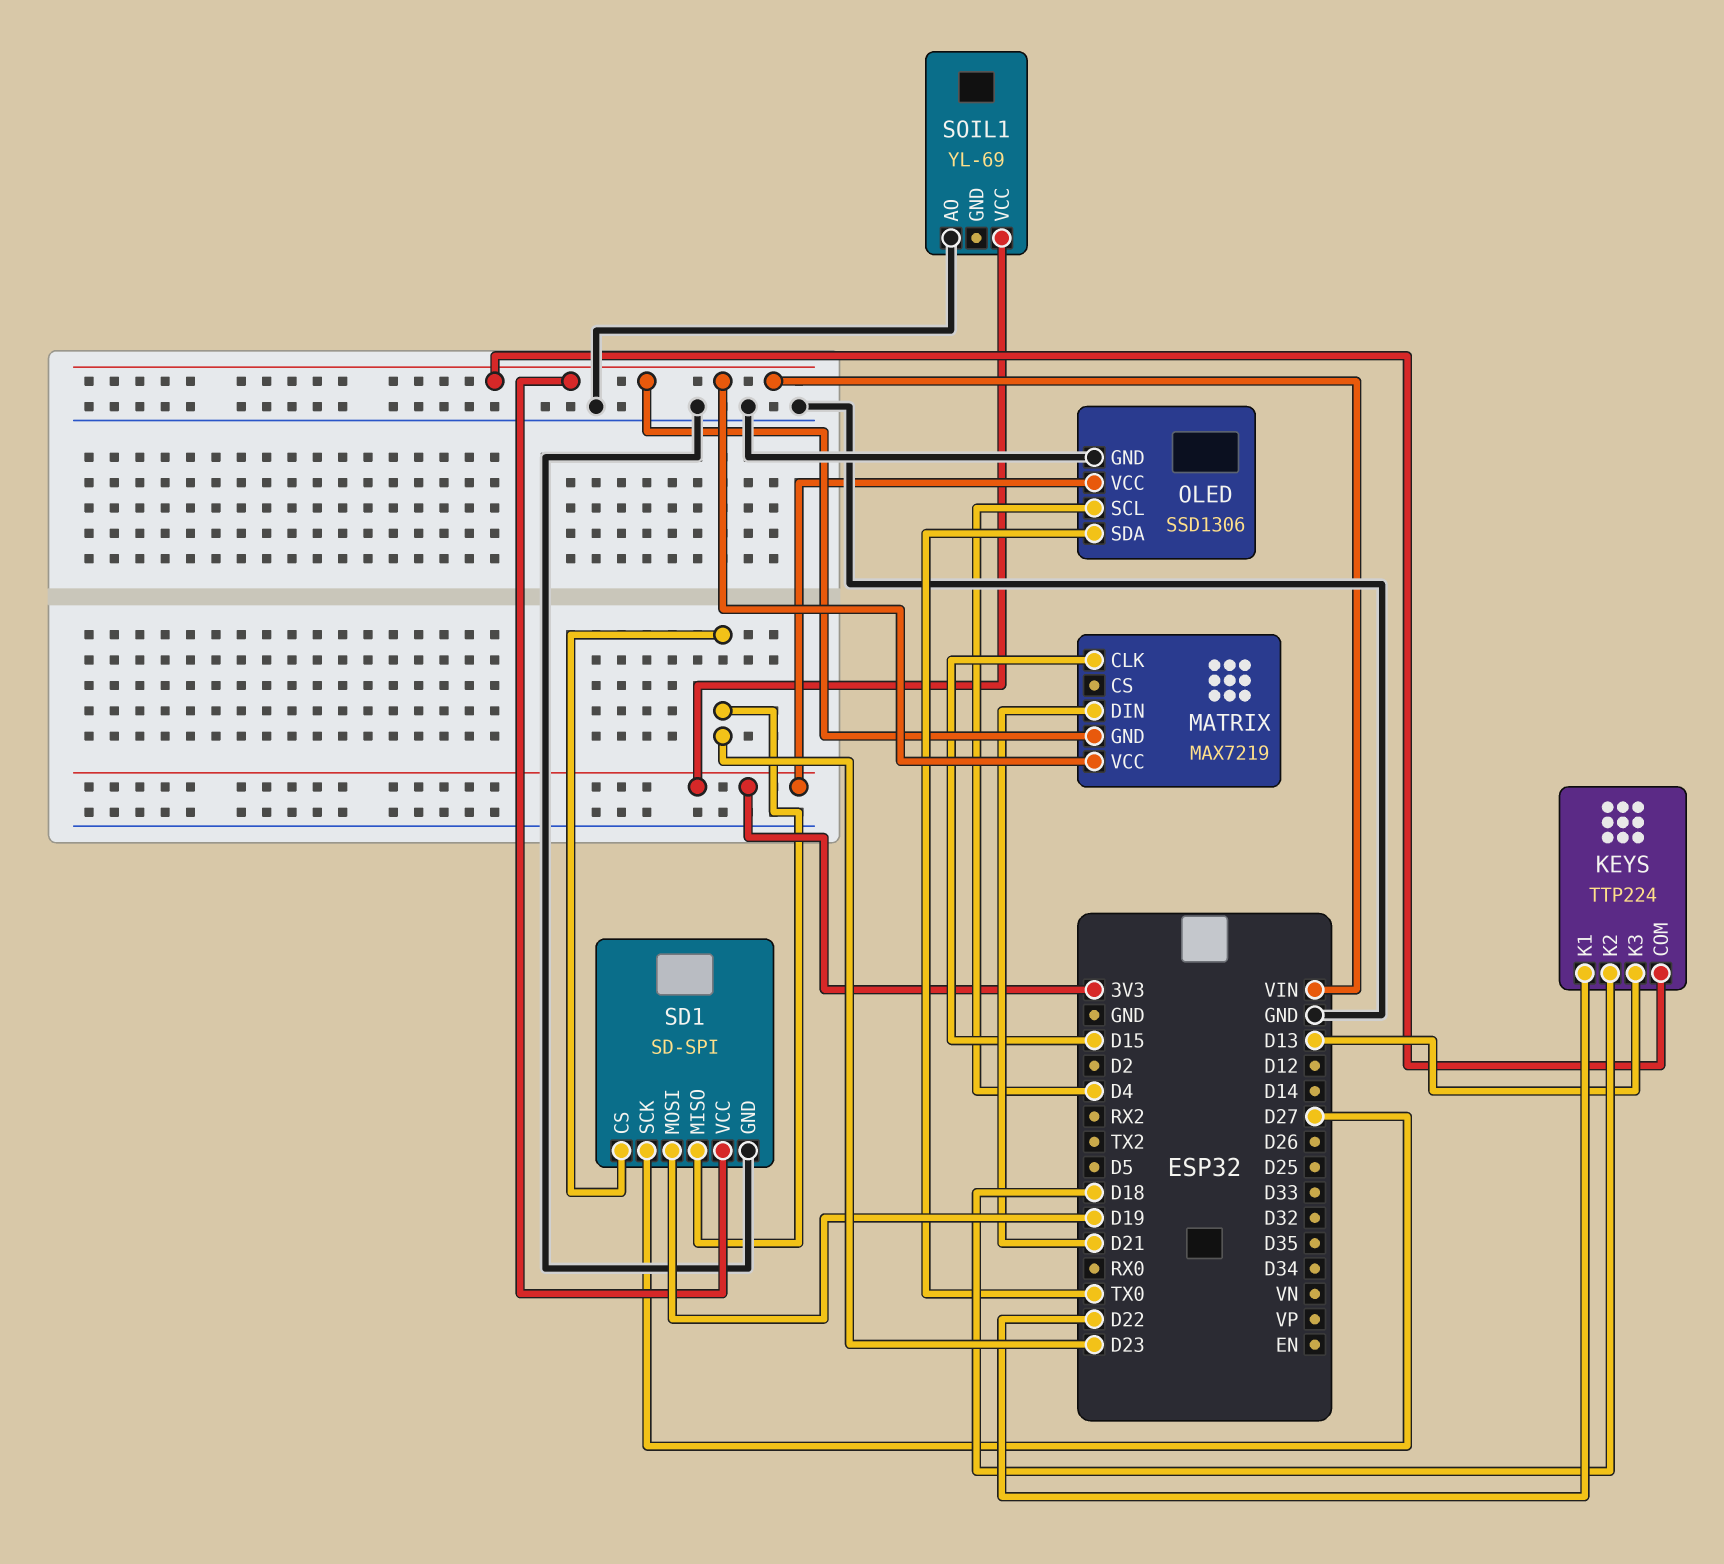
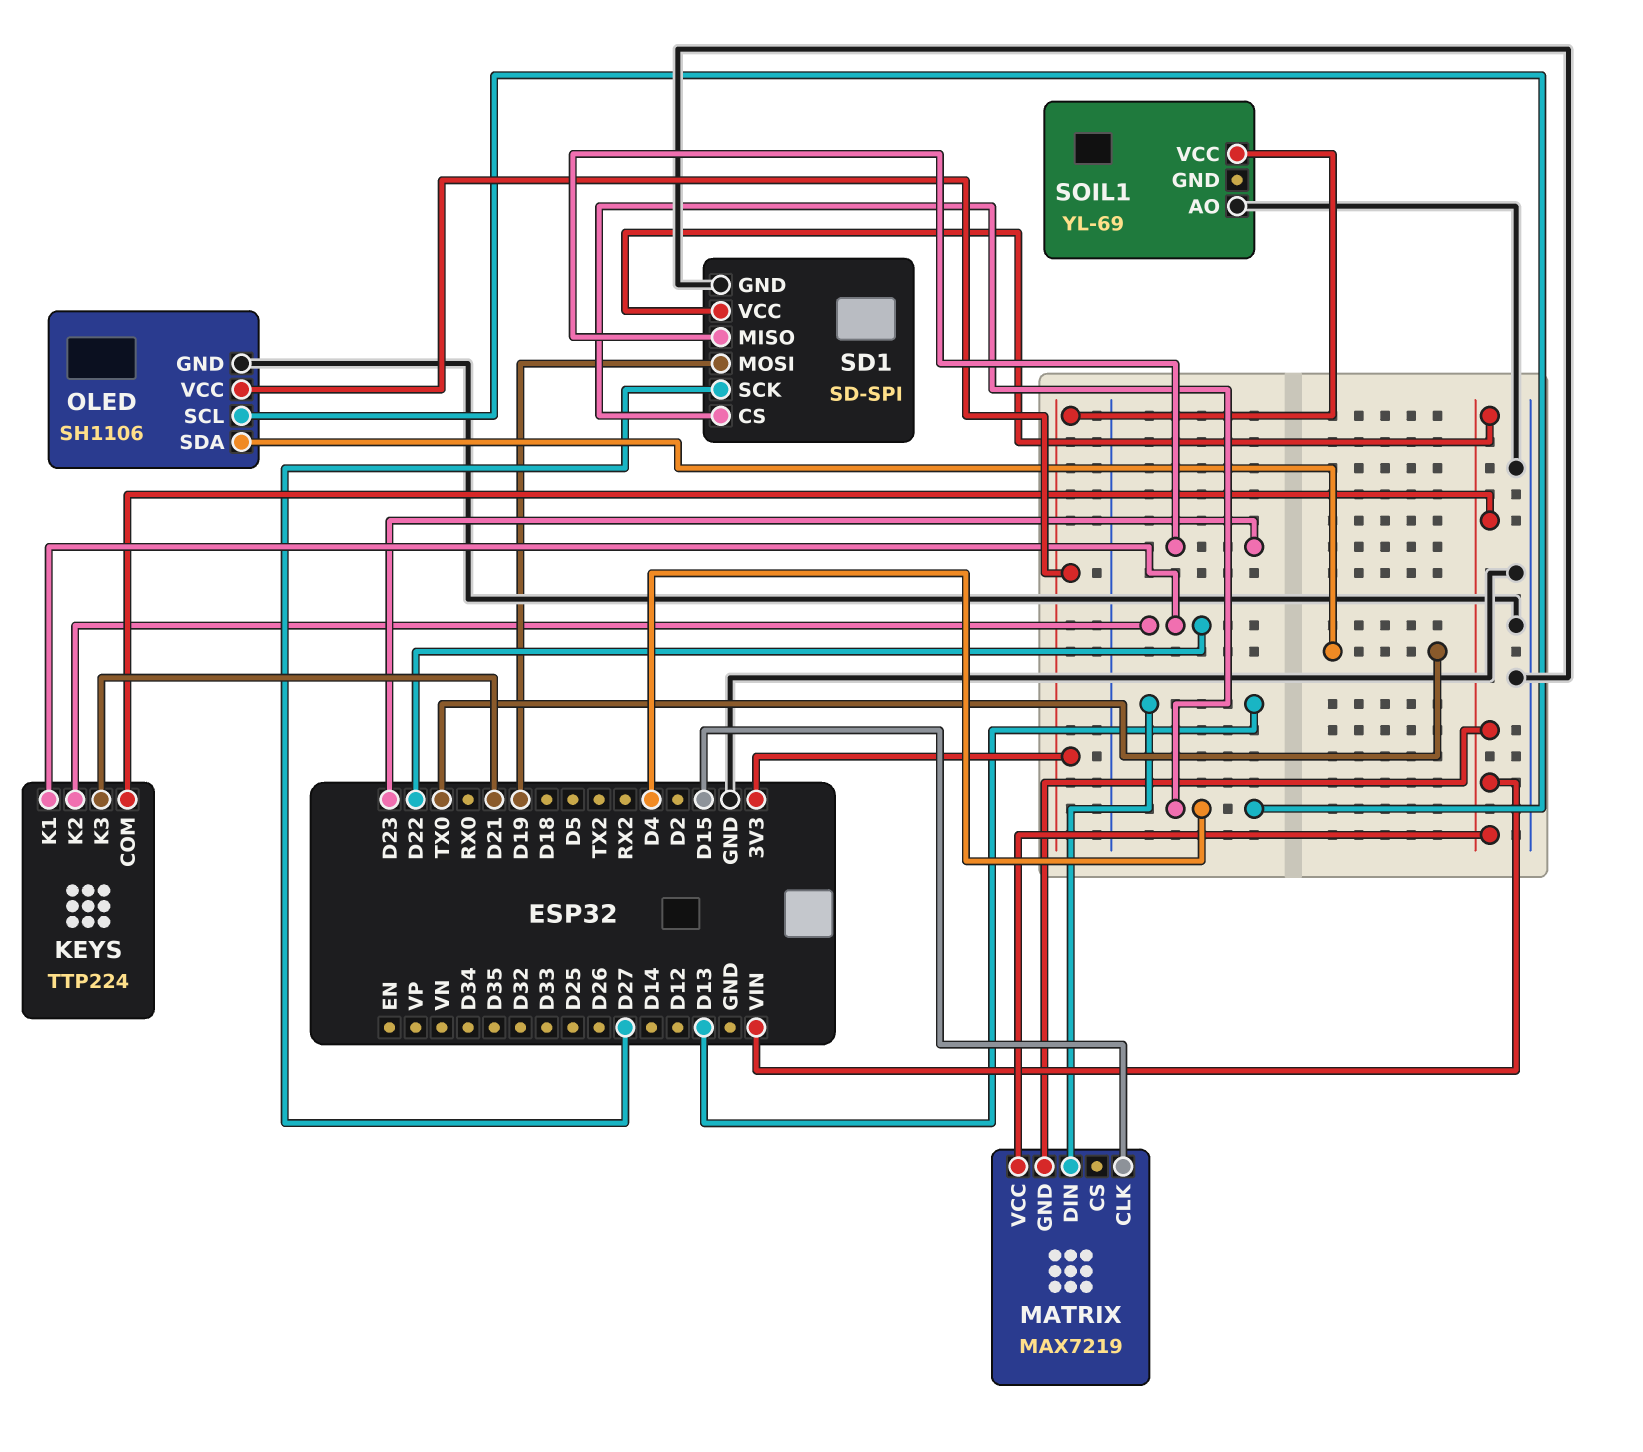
KEYS pin K2: D18 -> D22
KEYS pin K3: D13 -> D21
MATRIX pin DIN: D21 -> D13
OLED: SSD1306 -> SH1106
SD1 pin CS: D23 -> D4

